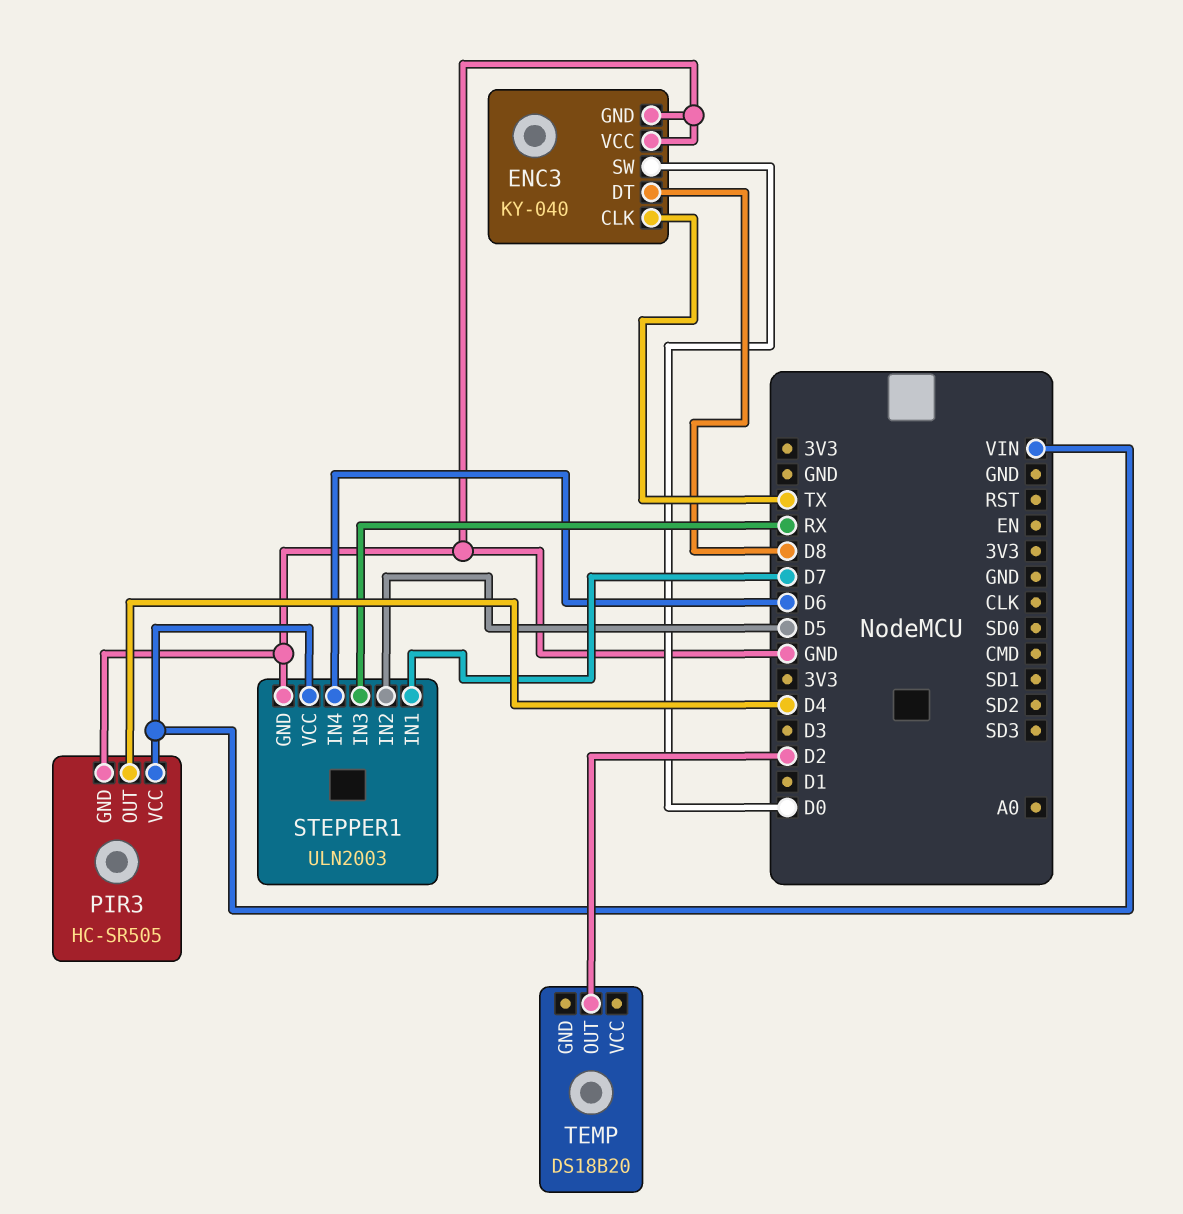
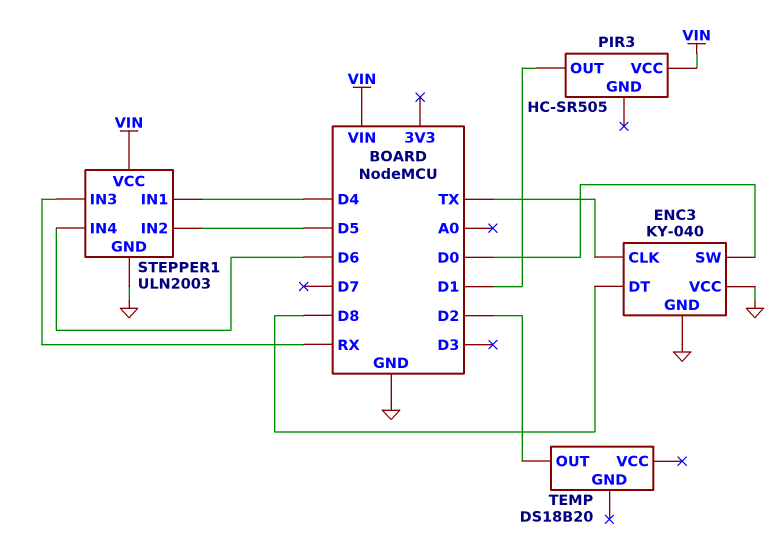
PIR3 pin GND: GND -> none
PIR3 pin OUT: D4 -> D1
STEPPER1 pin IN1: D7 -> D4

